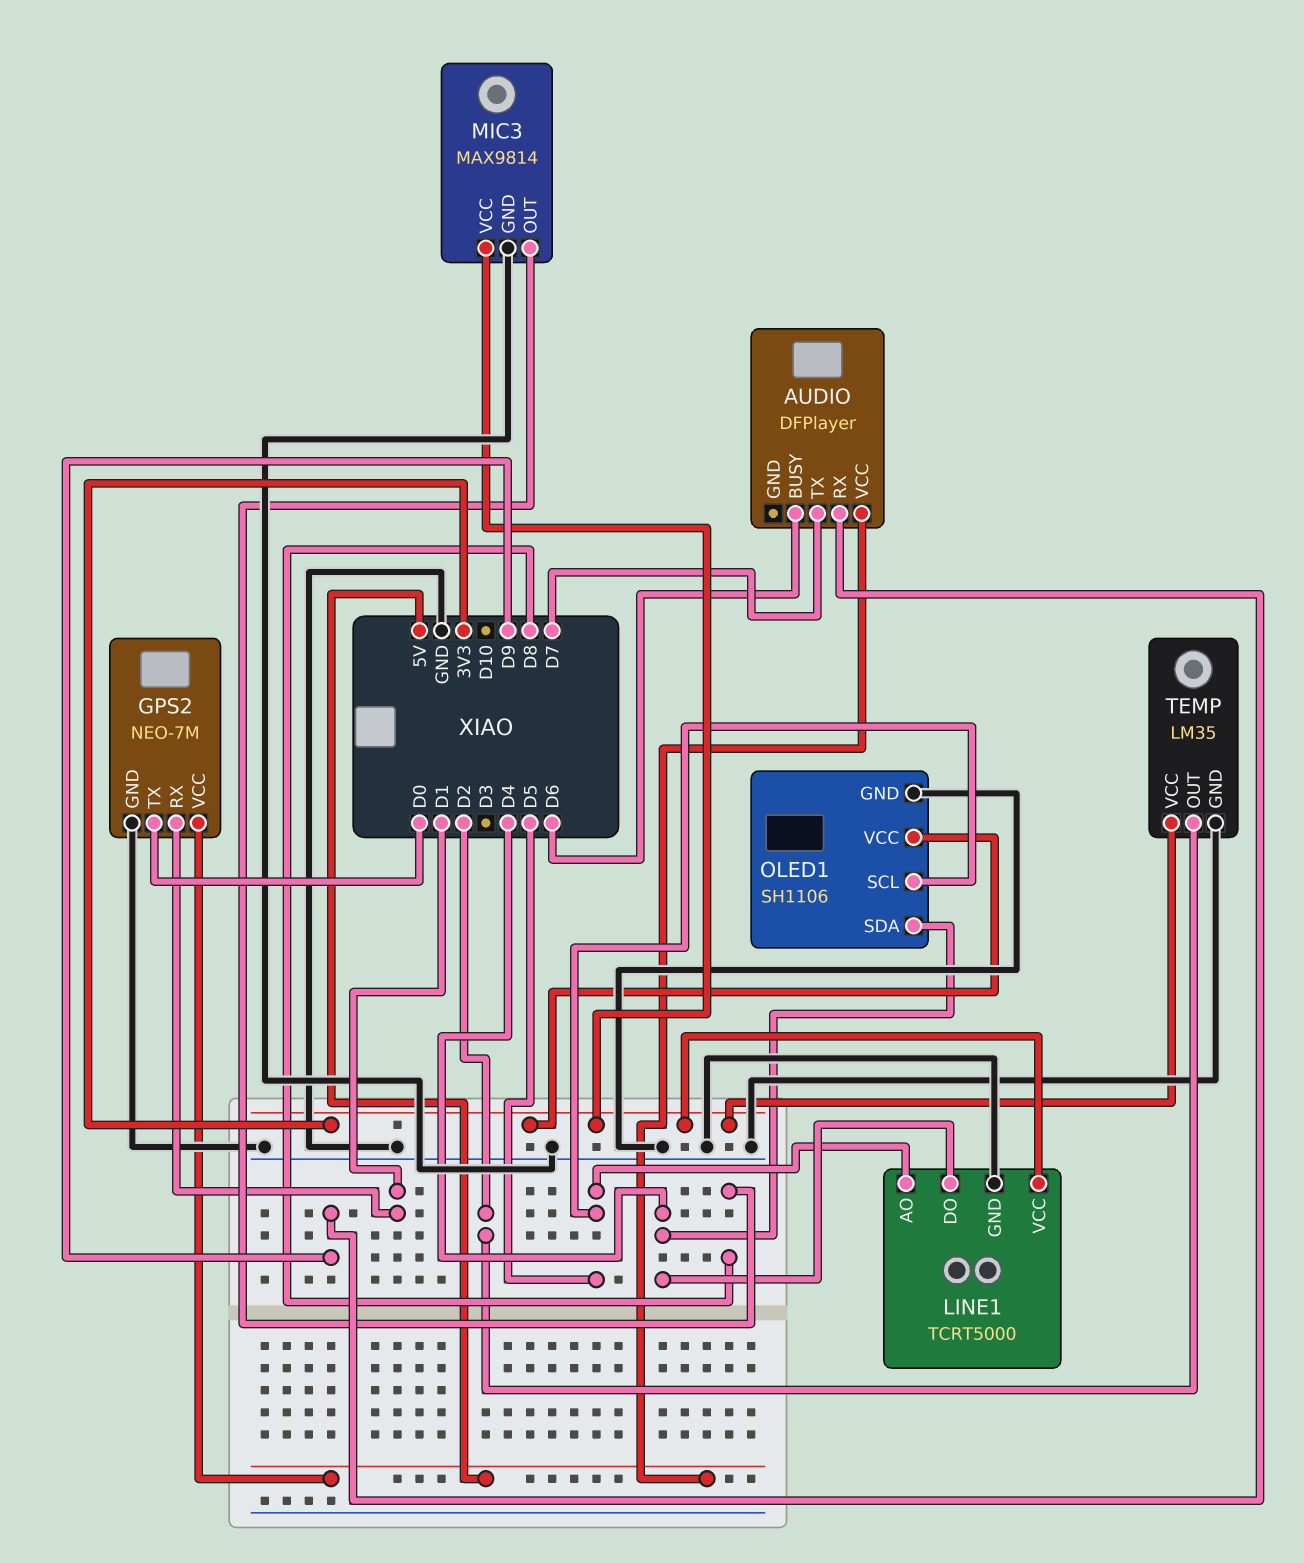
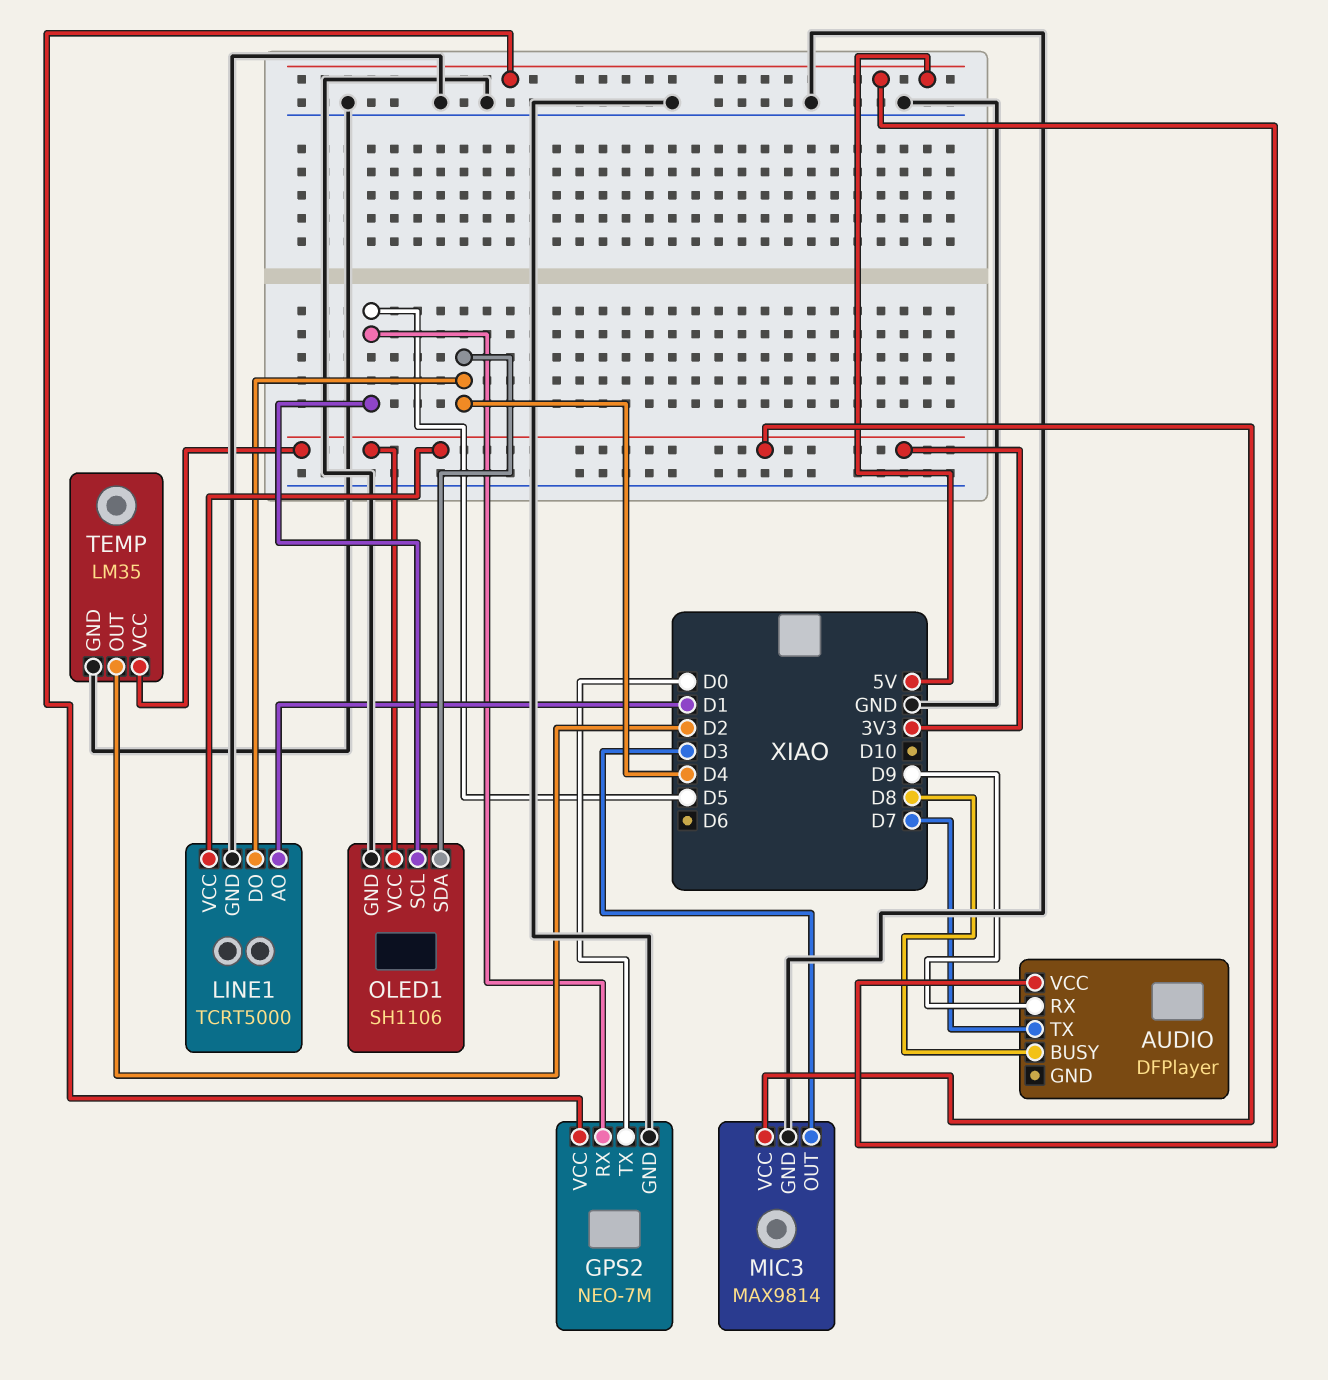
AUDIO pin BUSY: D6 -> D8
GPS2 pin RX: D1 -> D5
LINE1 pin AO: D5 -> D1
MIC3 pin OUT: D8 -> D3

